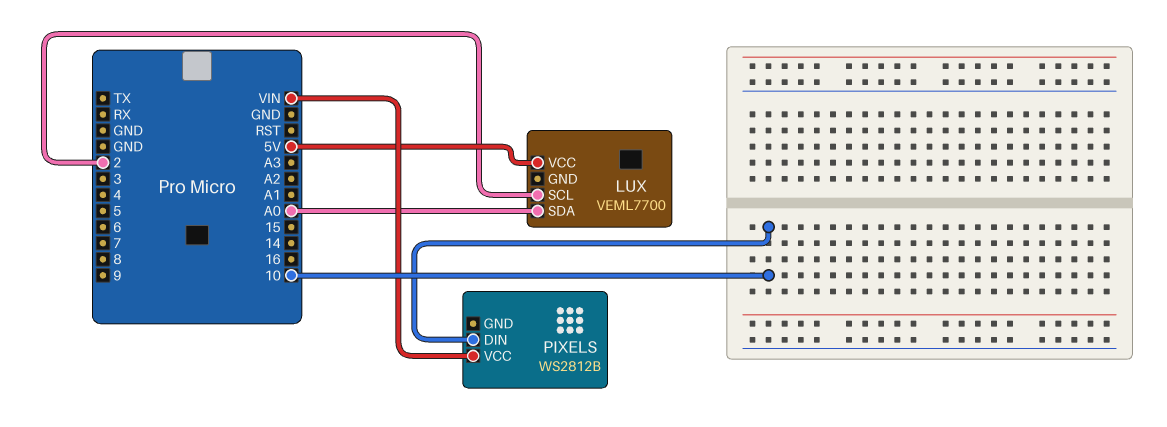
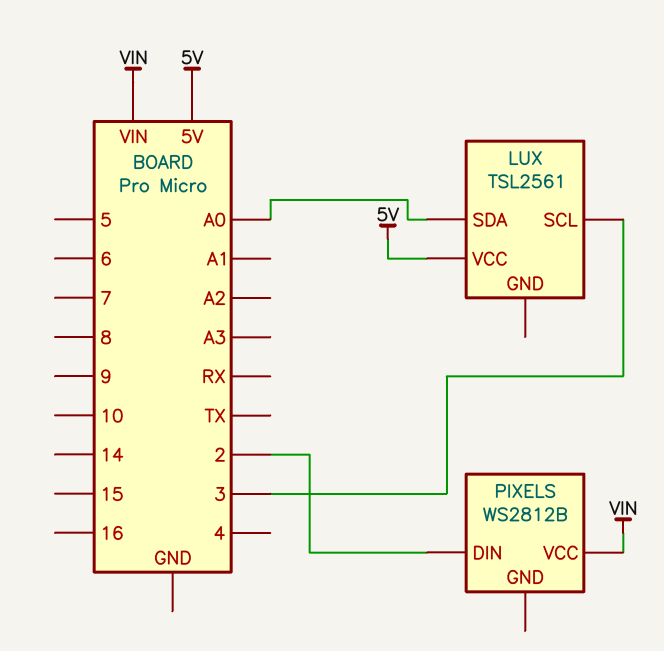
LUX: VEML7700 -> TSL2561
LUX pin SCL: 2 -> 3
PIXELS pin DIN: 10 -> 2

